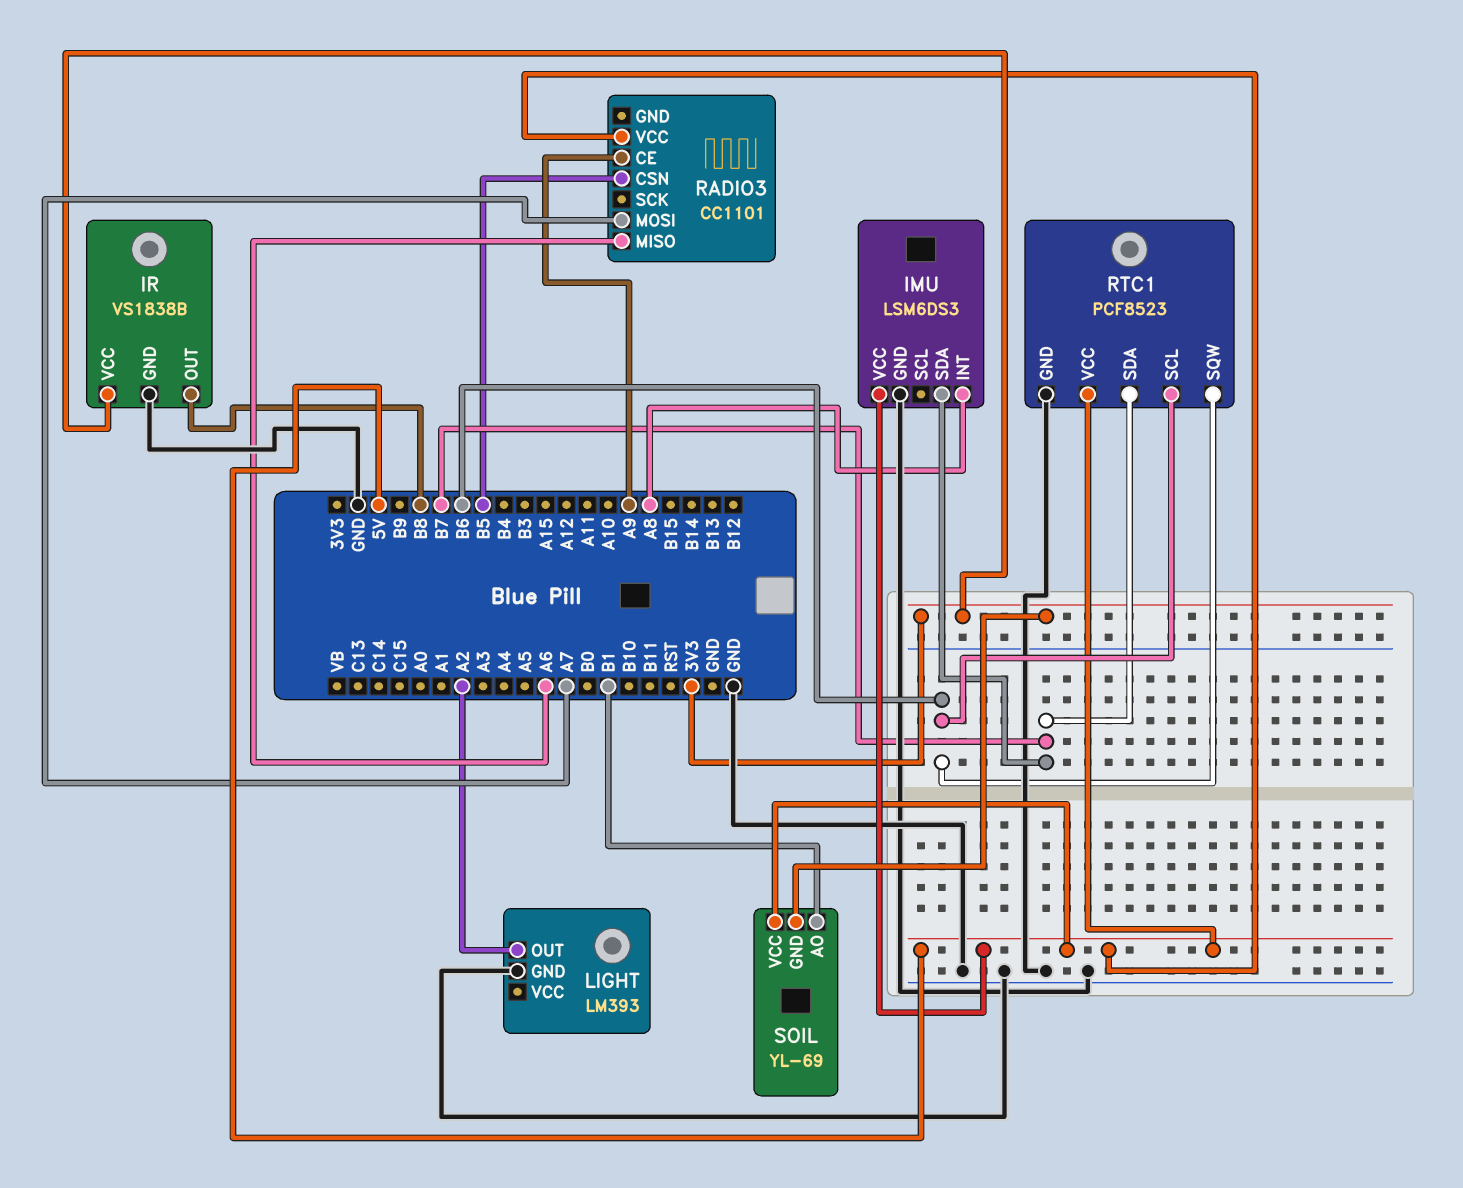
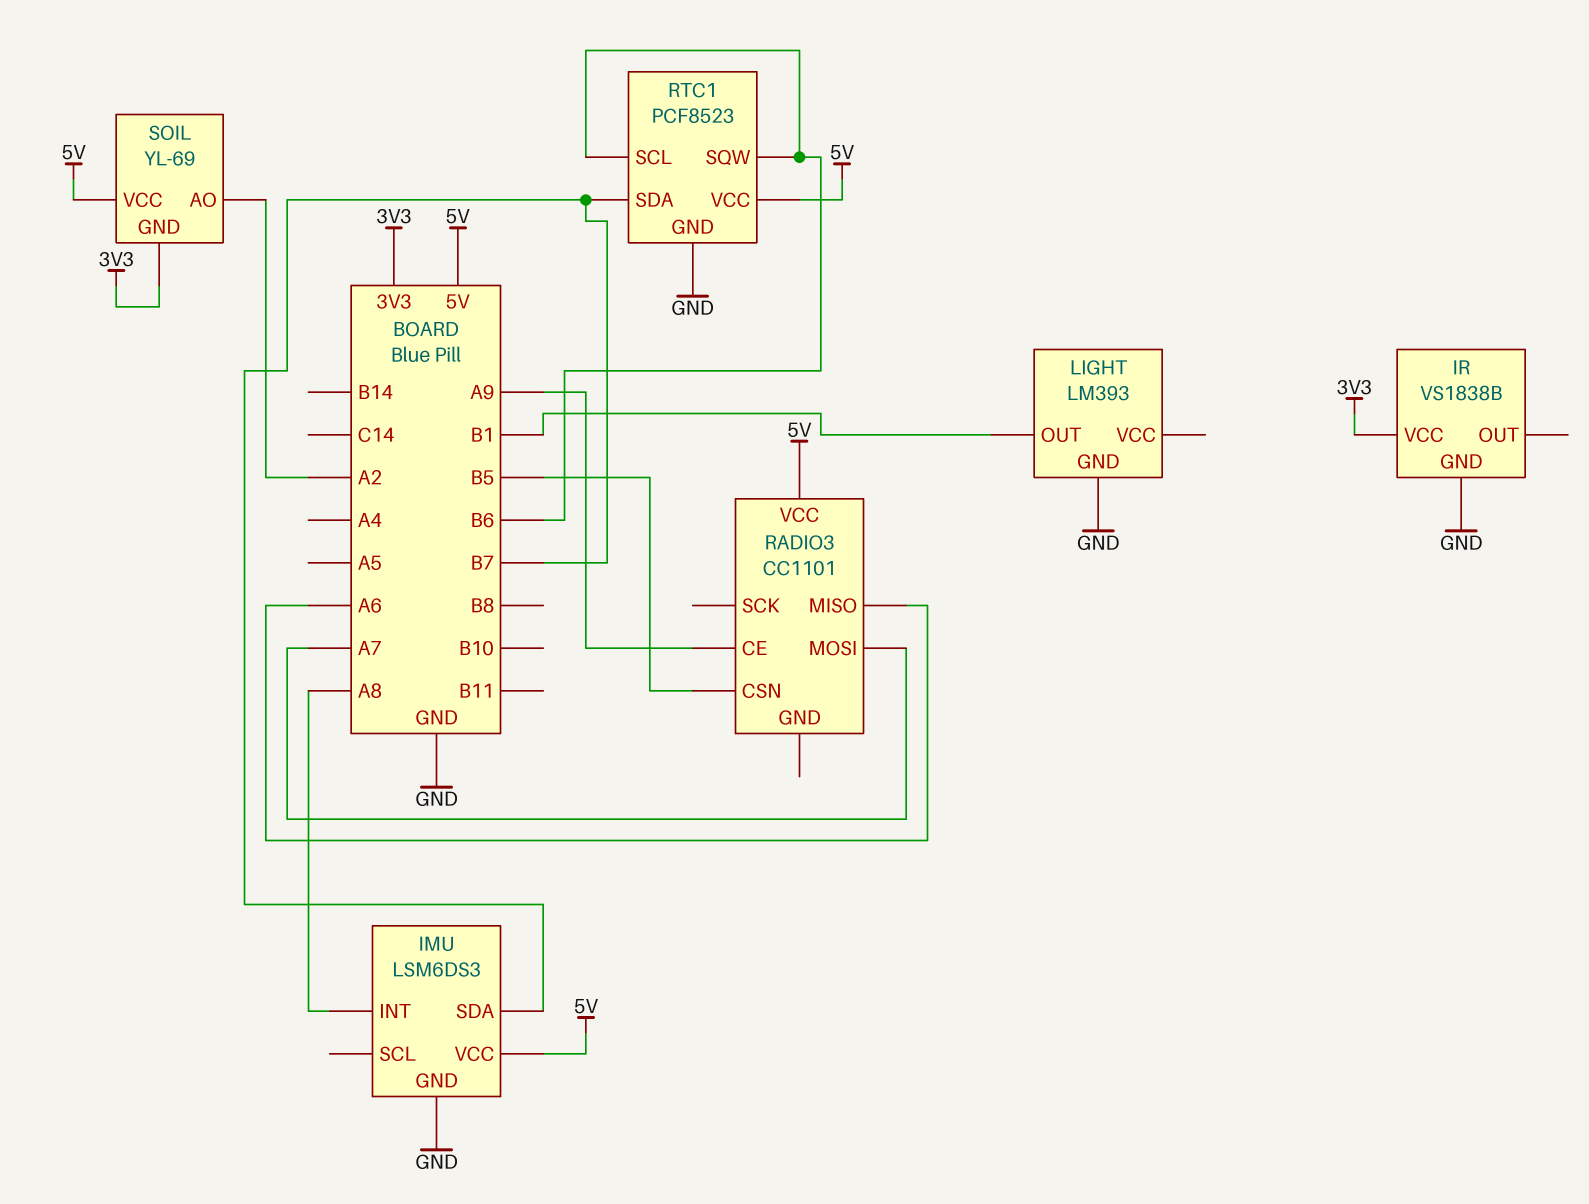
IR pin OUT: B8 -> none
LIGHT pin OUT: A2 -> B1
SOIL pin AO: B1 -> A2

